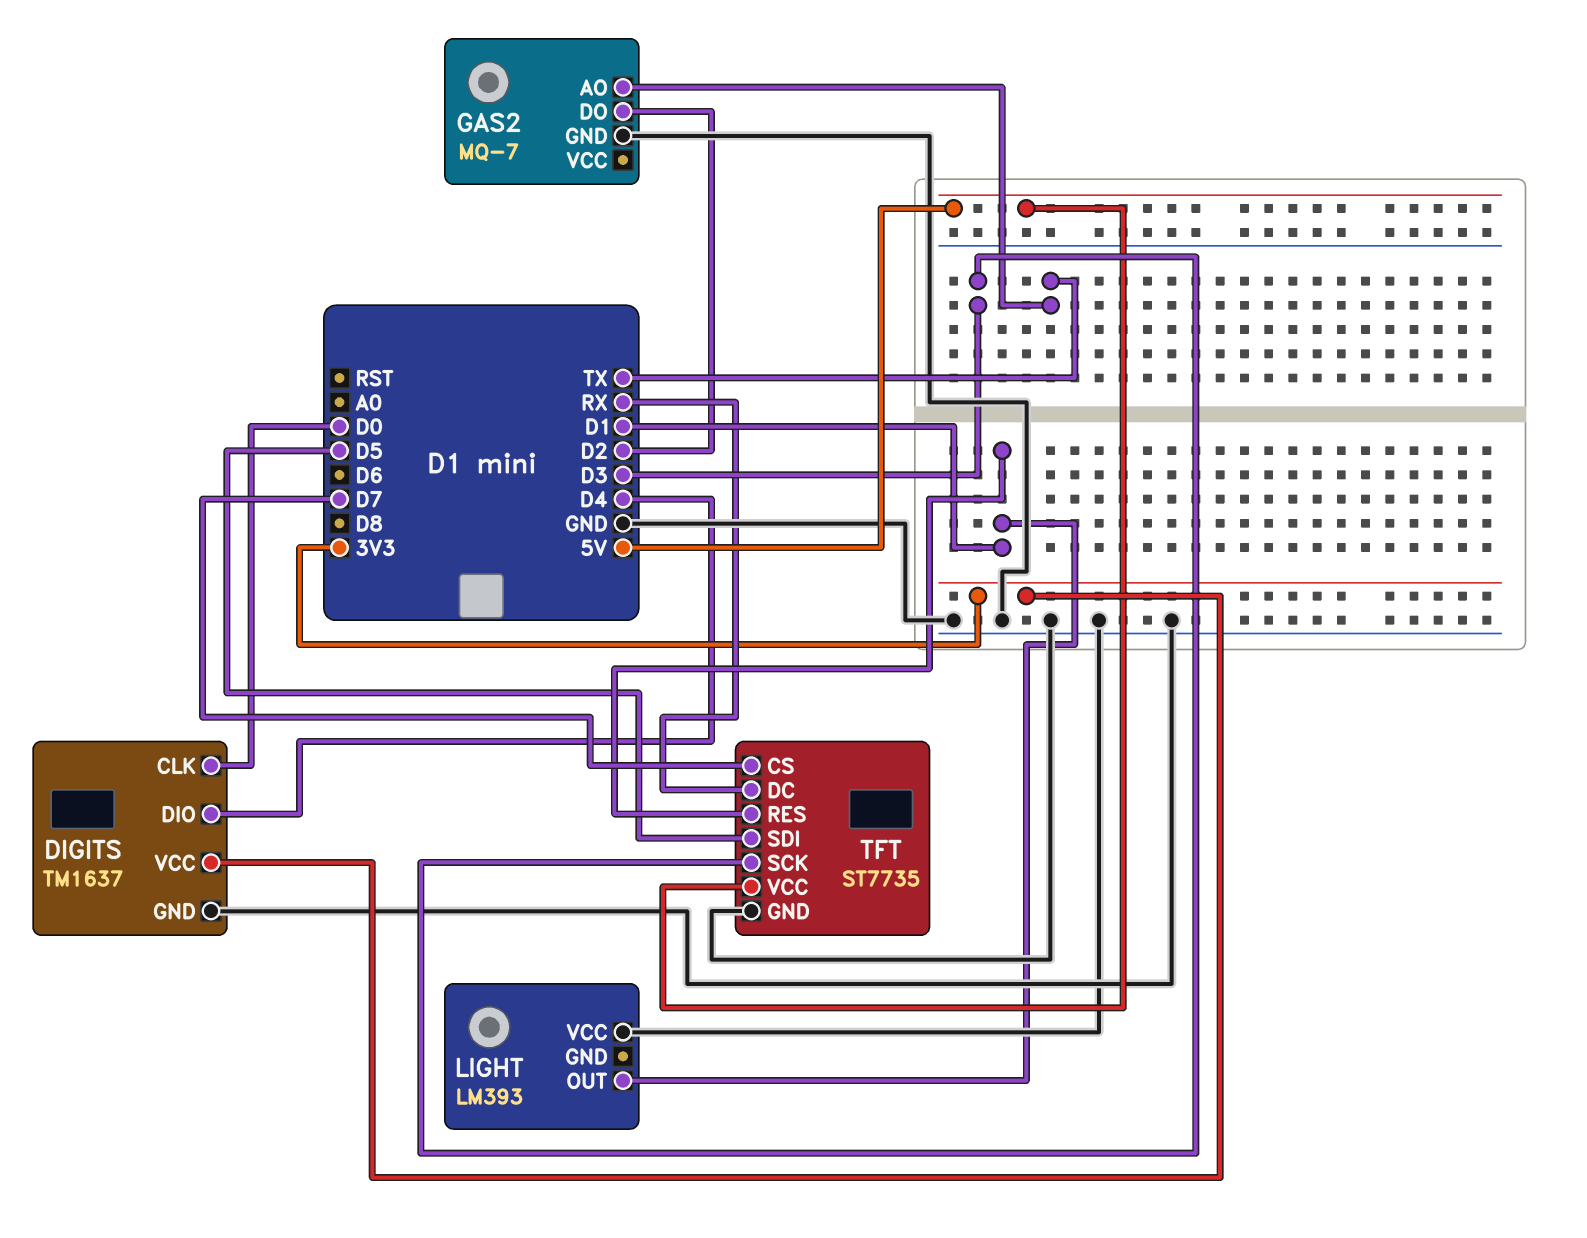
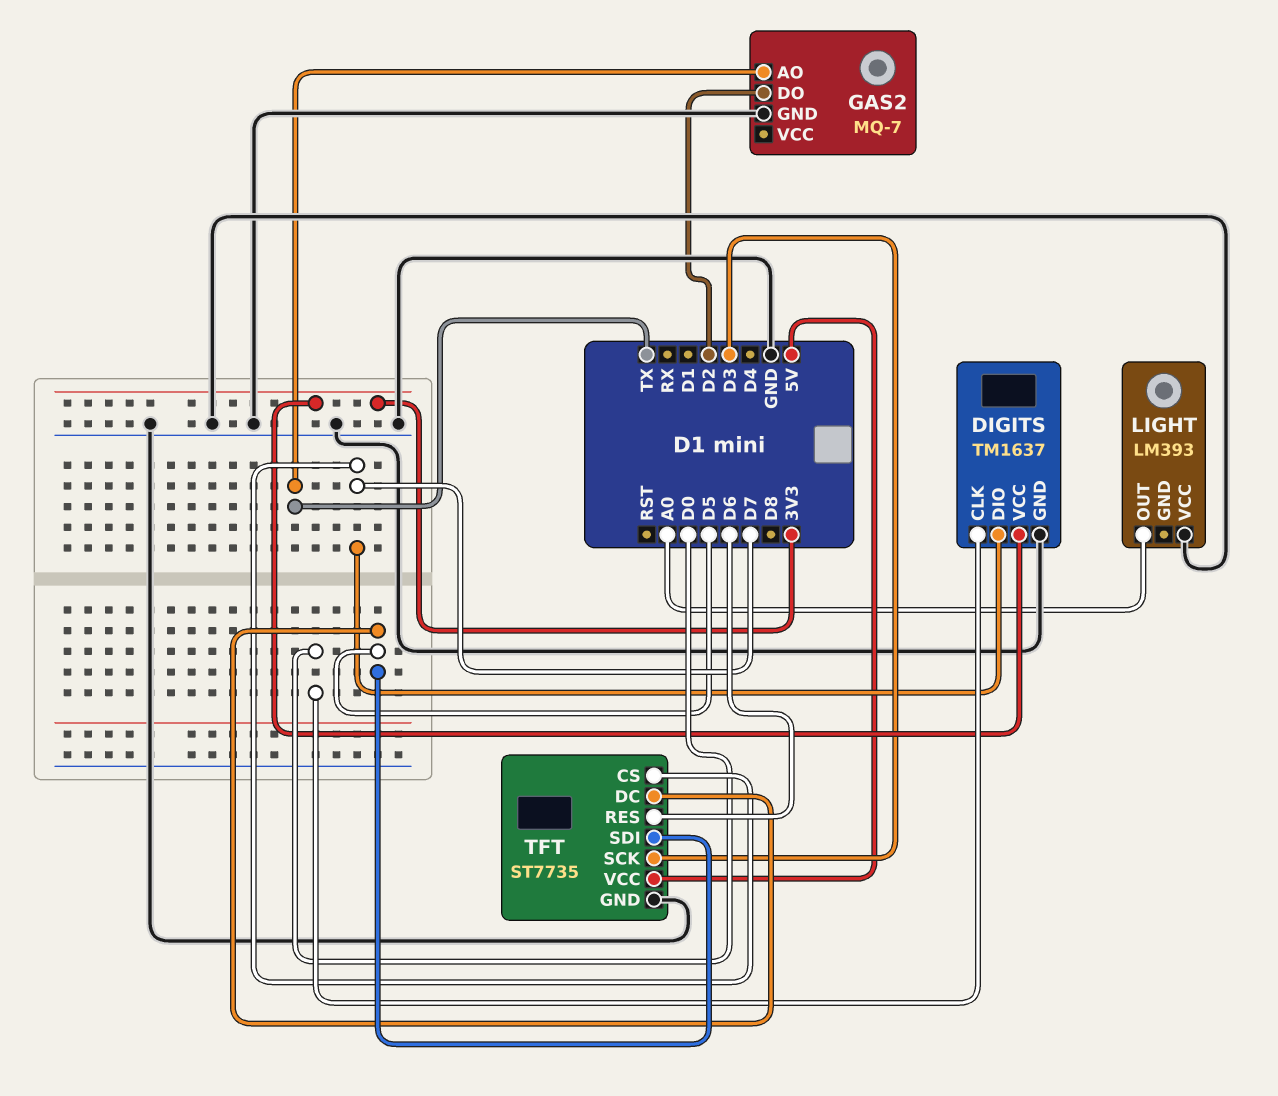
DIGITS pin DIO: D4 -> D7
LIGHT pin OUT: D1 -> A0
TFT pin DC: RX -> D5
TFT pin RES: D1 -> D6

